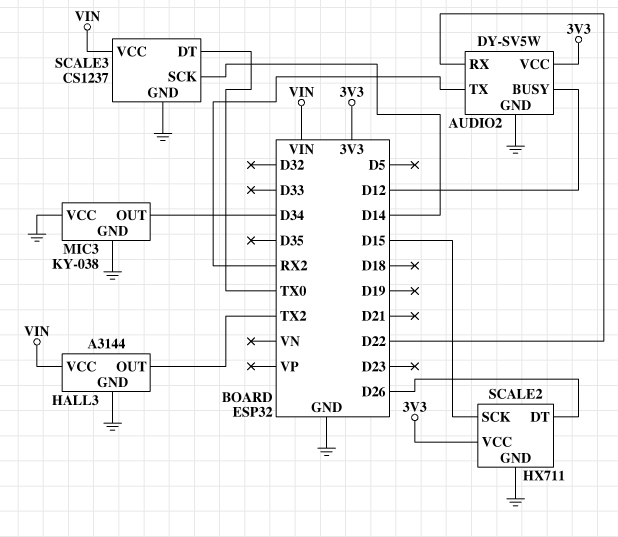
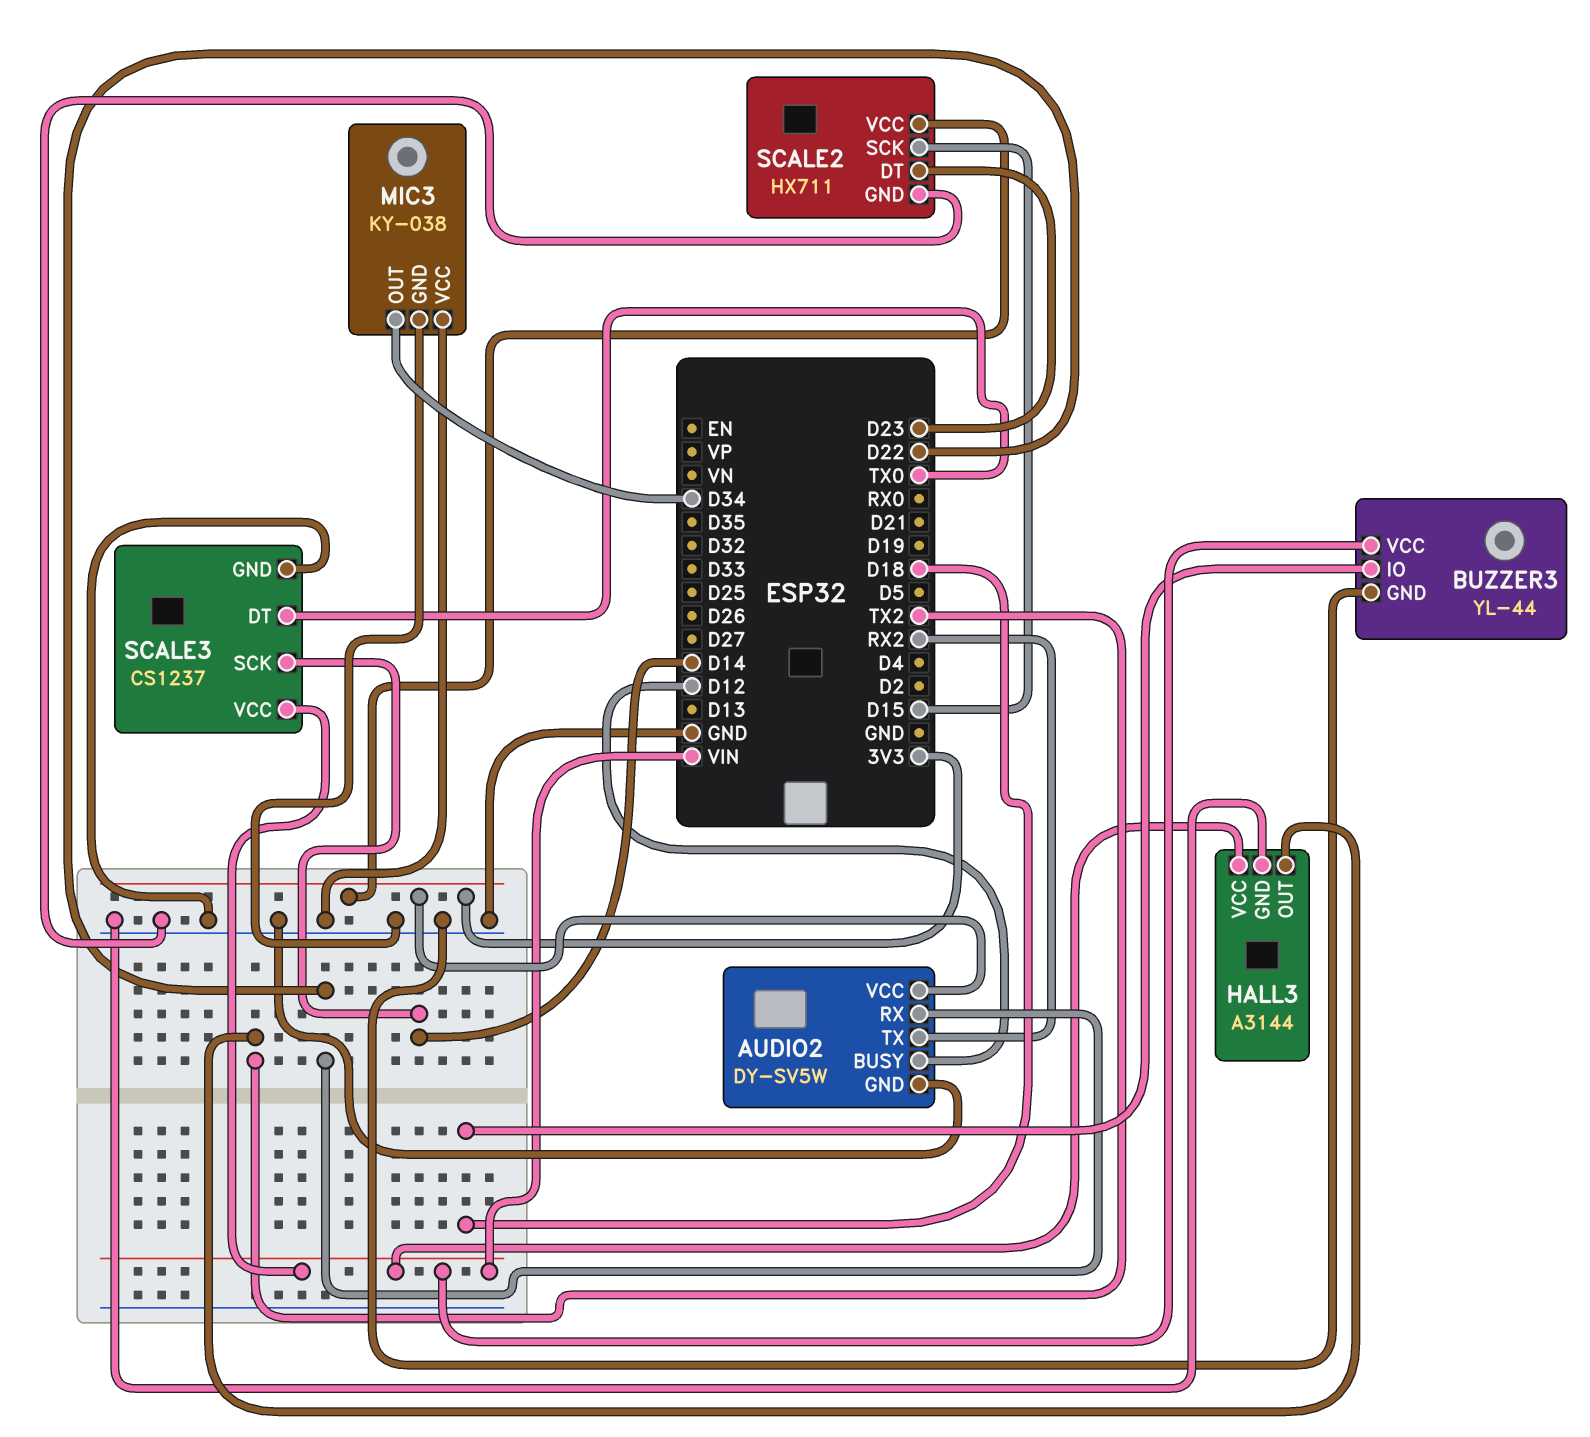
BUZZER3: none -> YL-44
BUZZER3 pin GND: none -> GND
BUZZER3 pin IO: none -> D18
BUZZER3 pin VCC: none -> VIN
SCALE2 pin DT: D26 -> D23

